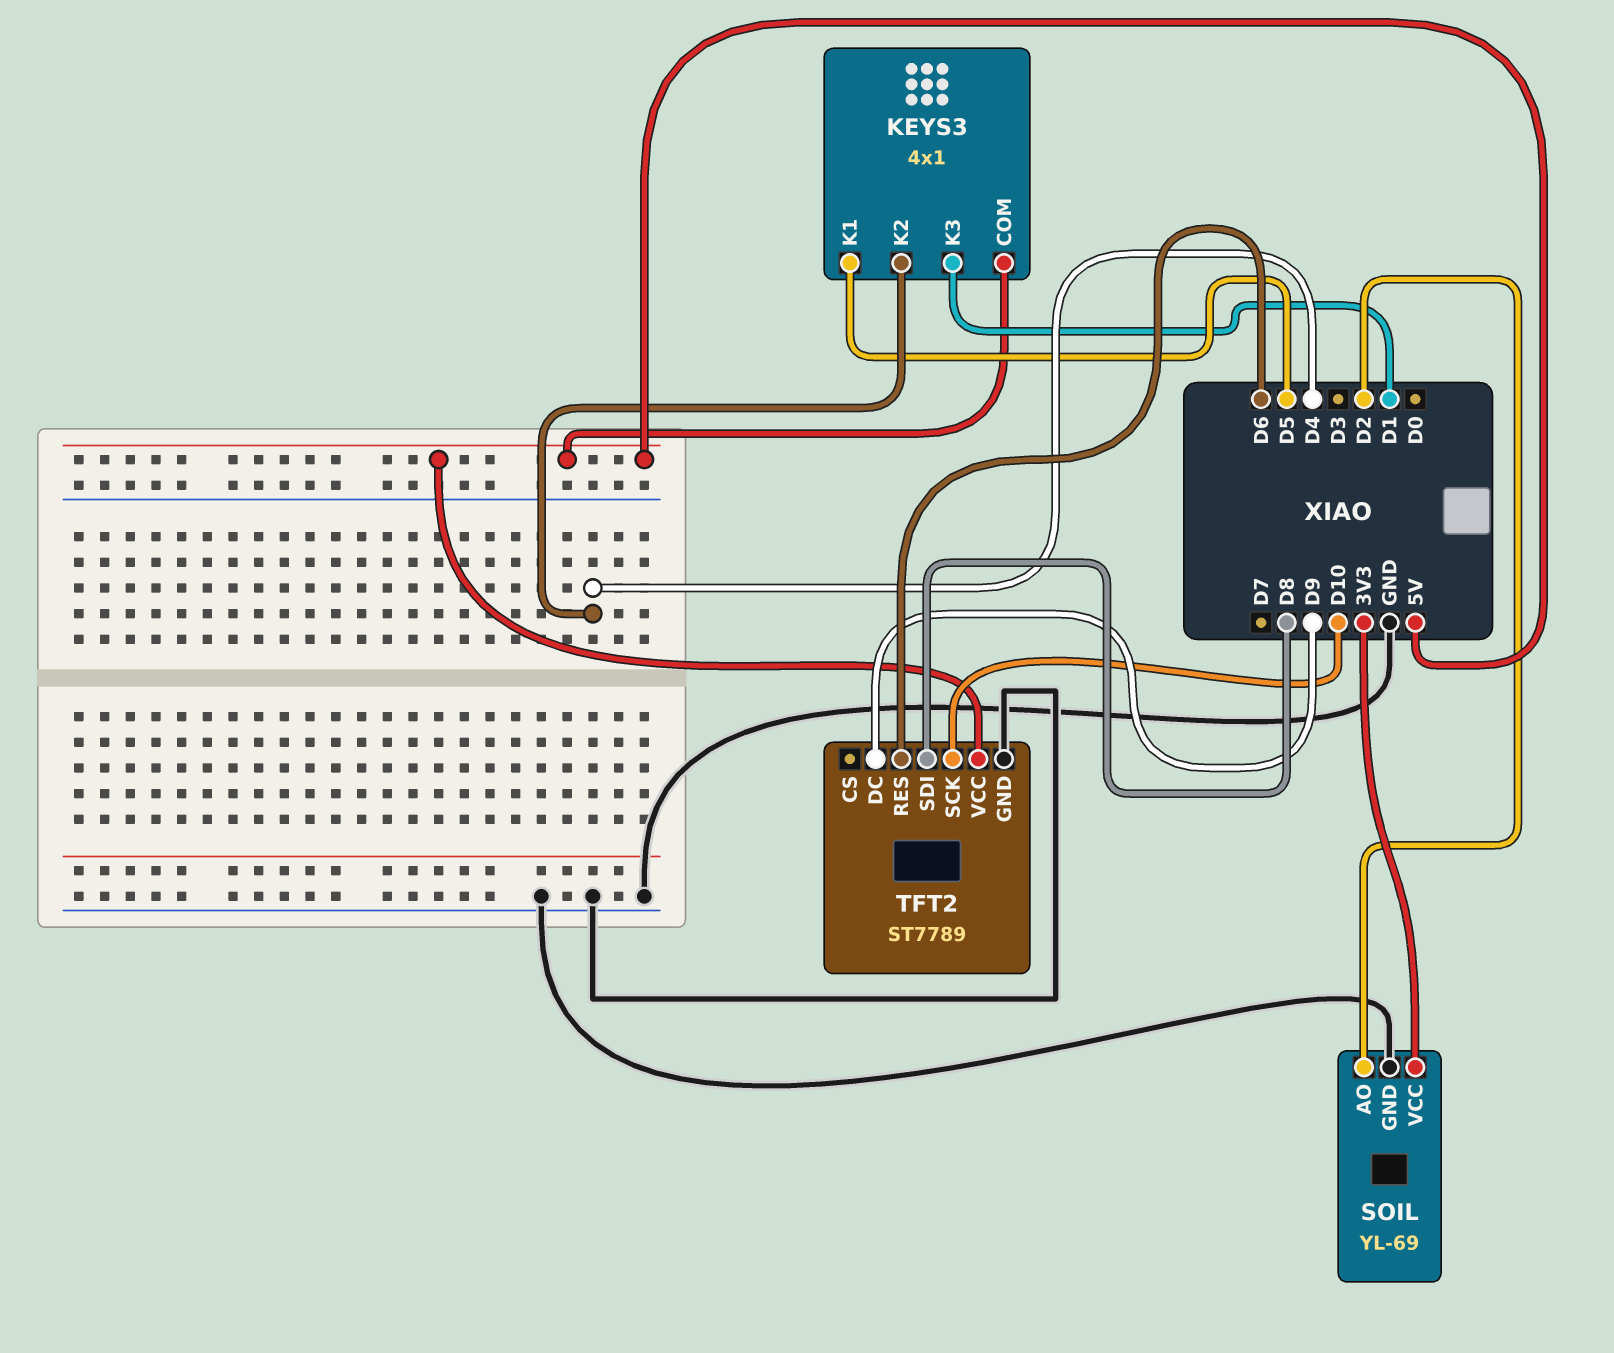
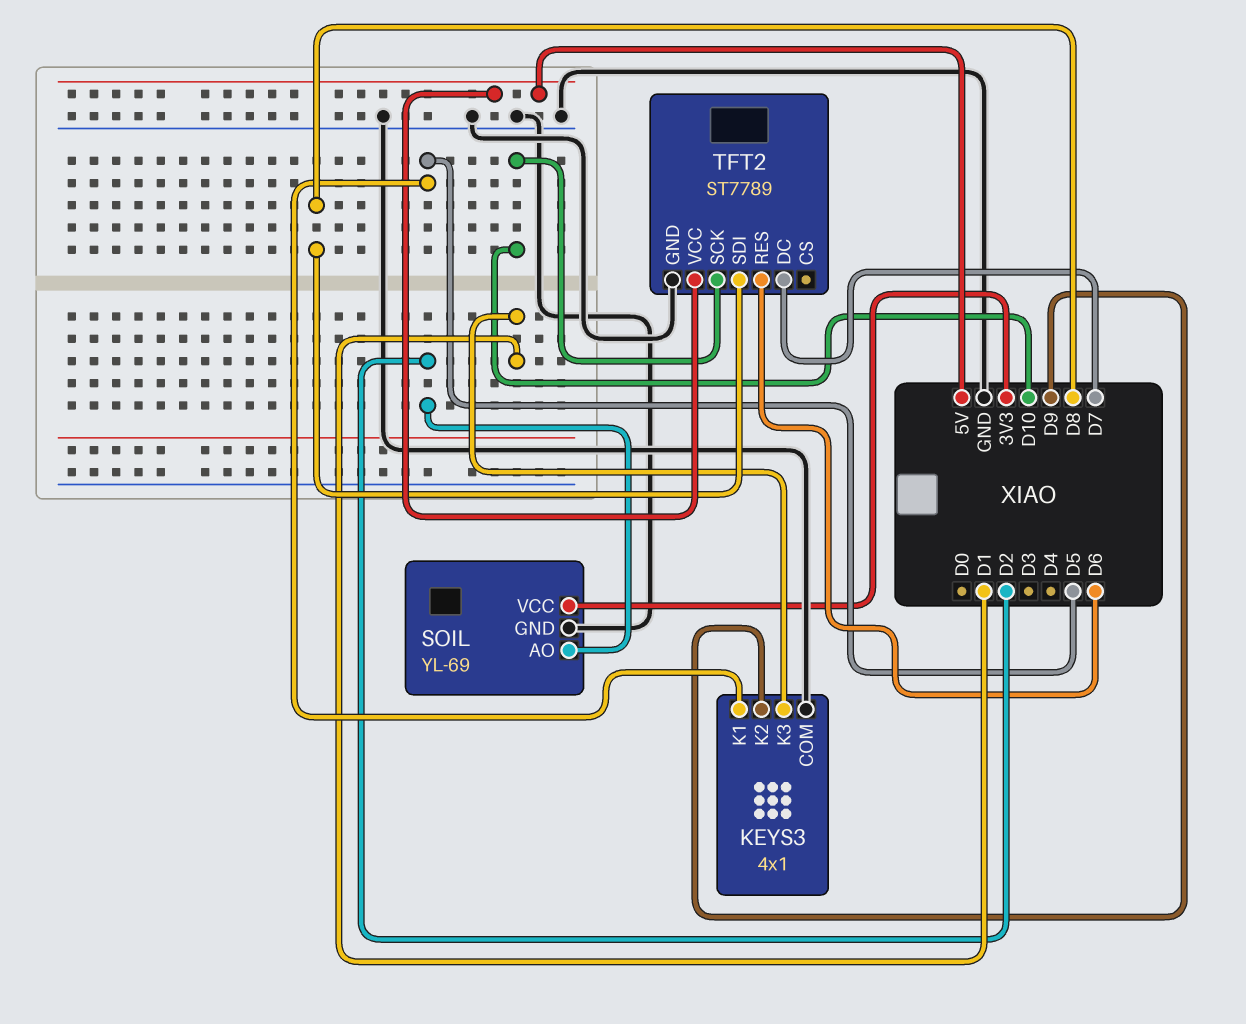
KEYS3 pin COM: 5V -> GND
KEYS3 pin K2: D4 -> D9
TFT2 pin DC: D9 -> D7

